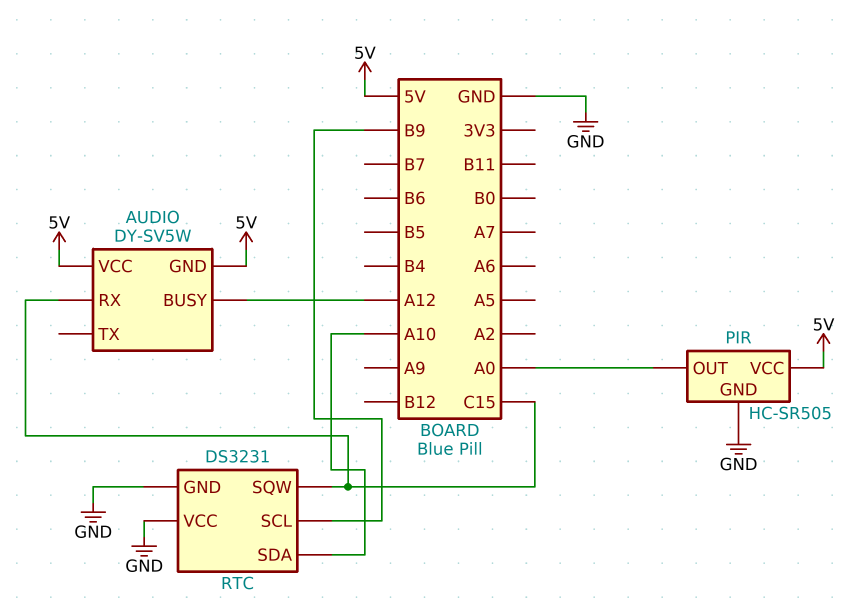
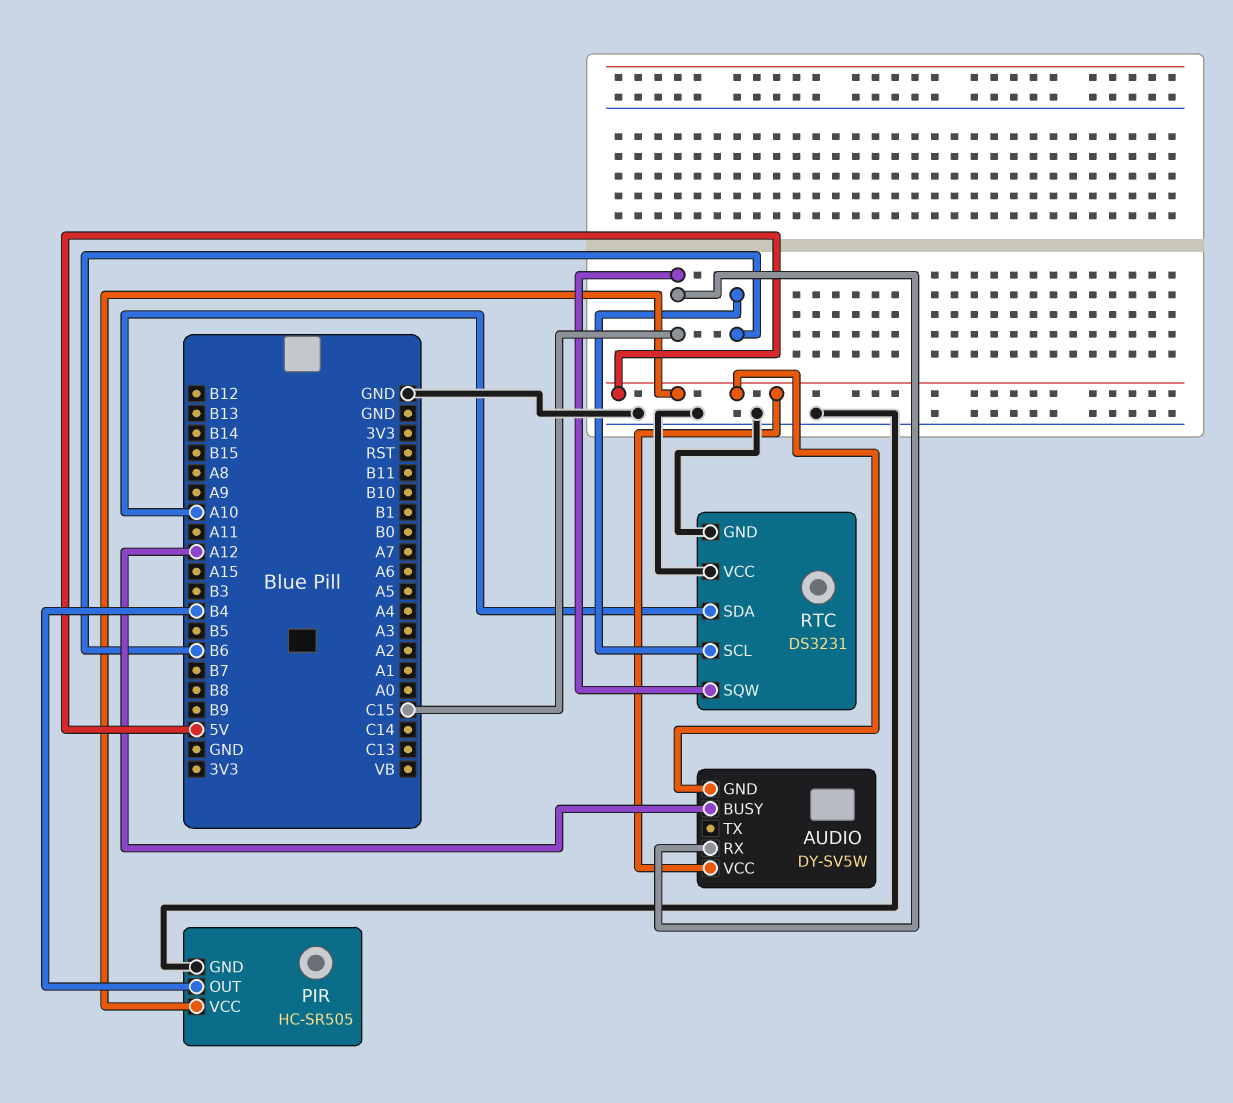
PIR pin OUT: A0 -> B4
RTC pin SCL: B9 -> B6

